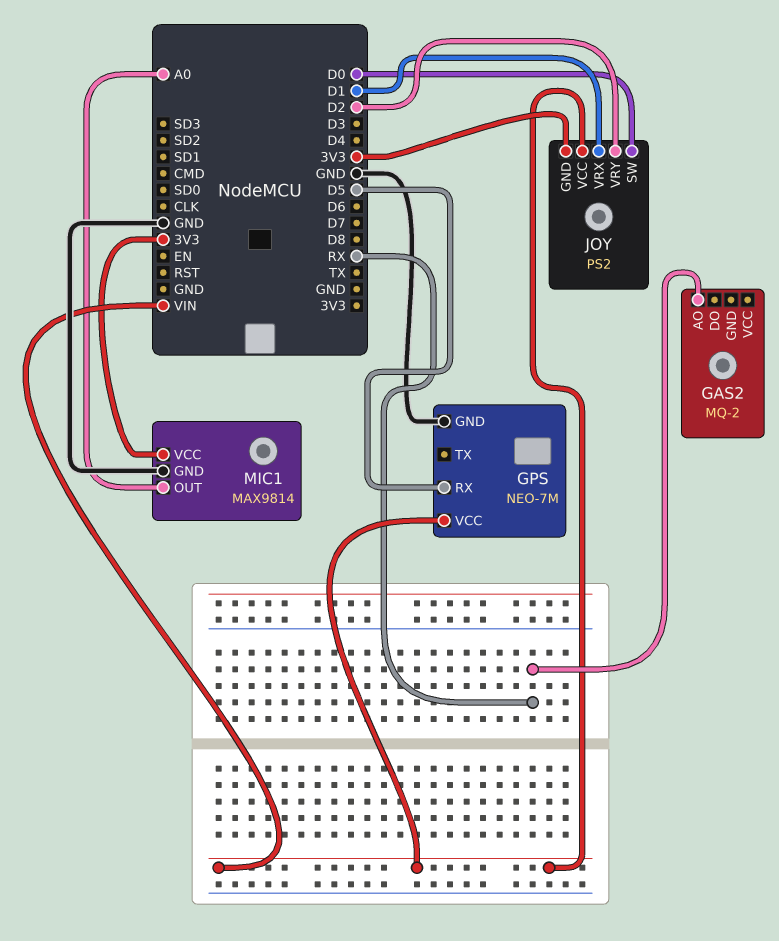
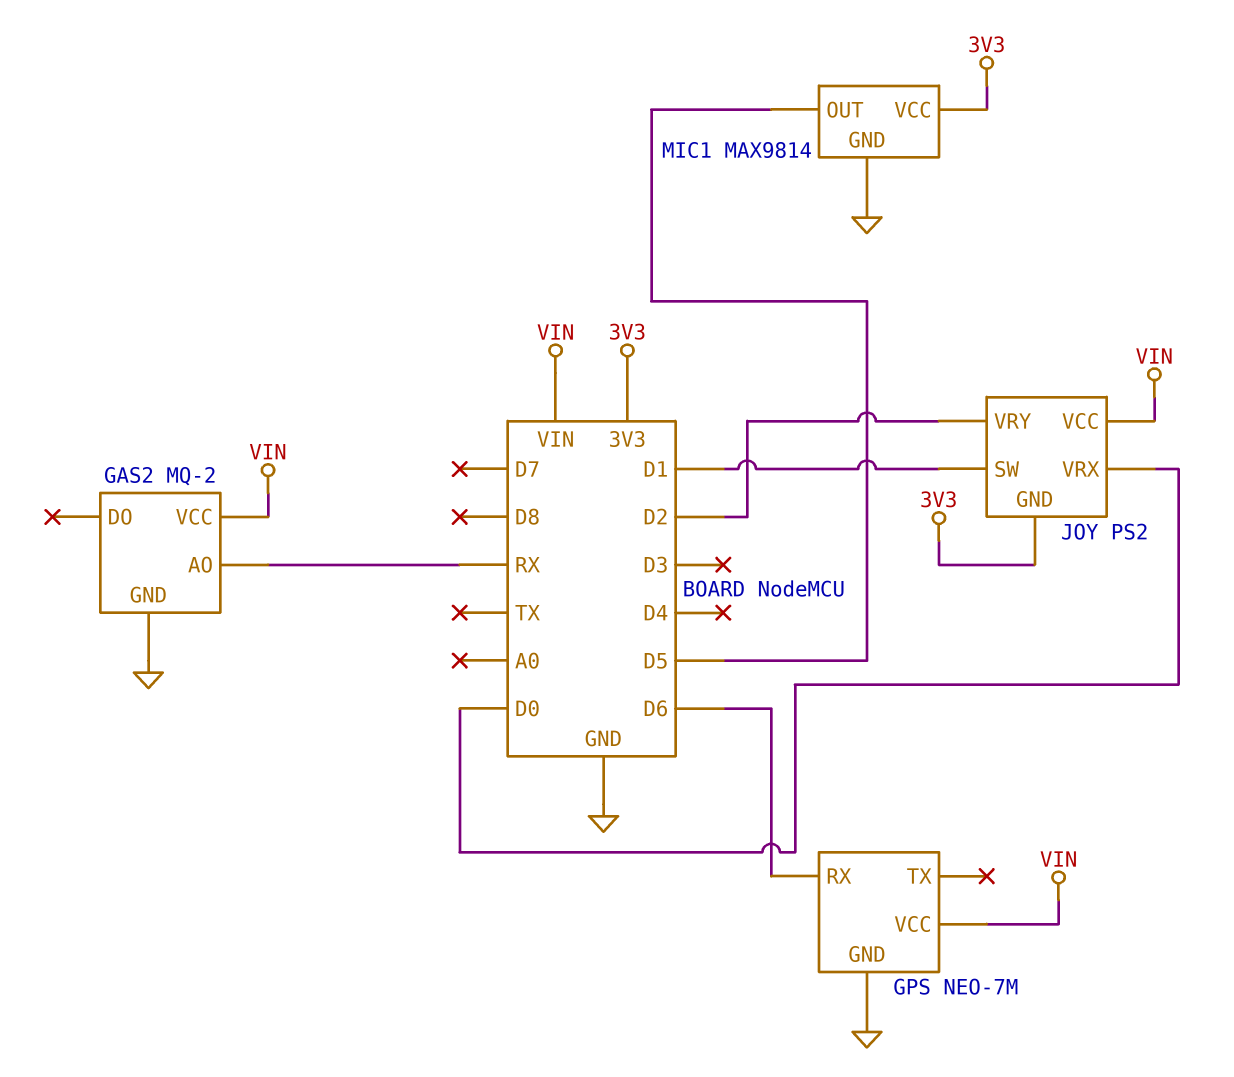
GAS2 pin GND: none -> GND
GAS2 pin VCC: none -> VIN
GPS pin RX: D5 -> D6
JOY pin SW: D0 -> D1
JOY pin VRX: D1 -> D0
MIC1 pin OUT: A0 -> D5

